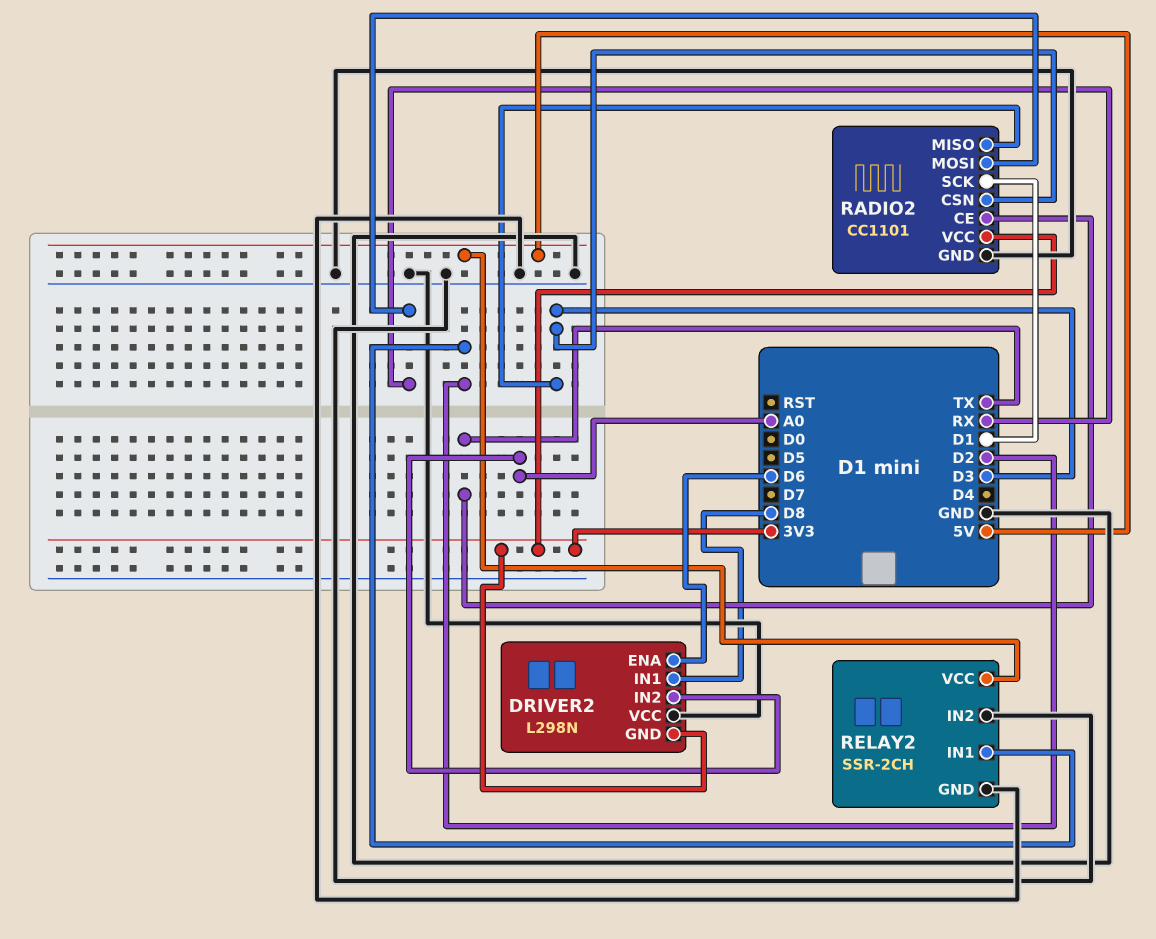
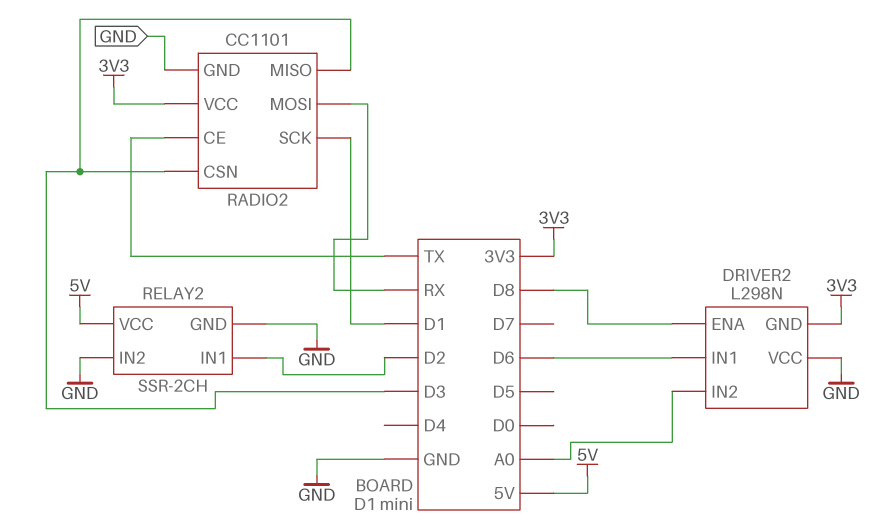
DRIVER2 pin ENA: D6 -> D8
DRIVER2 pin IN1: D8 -> D6

